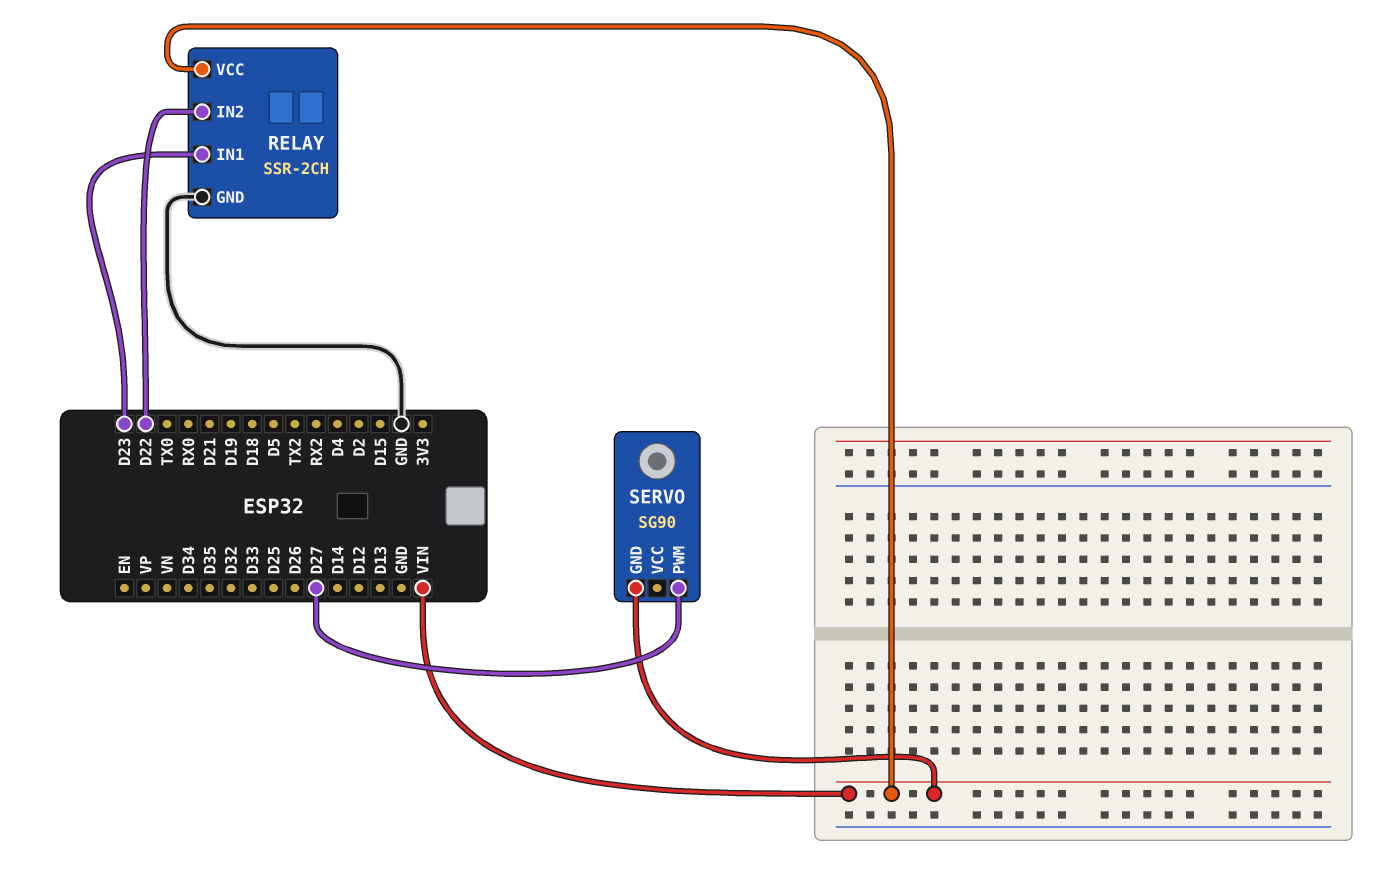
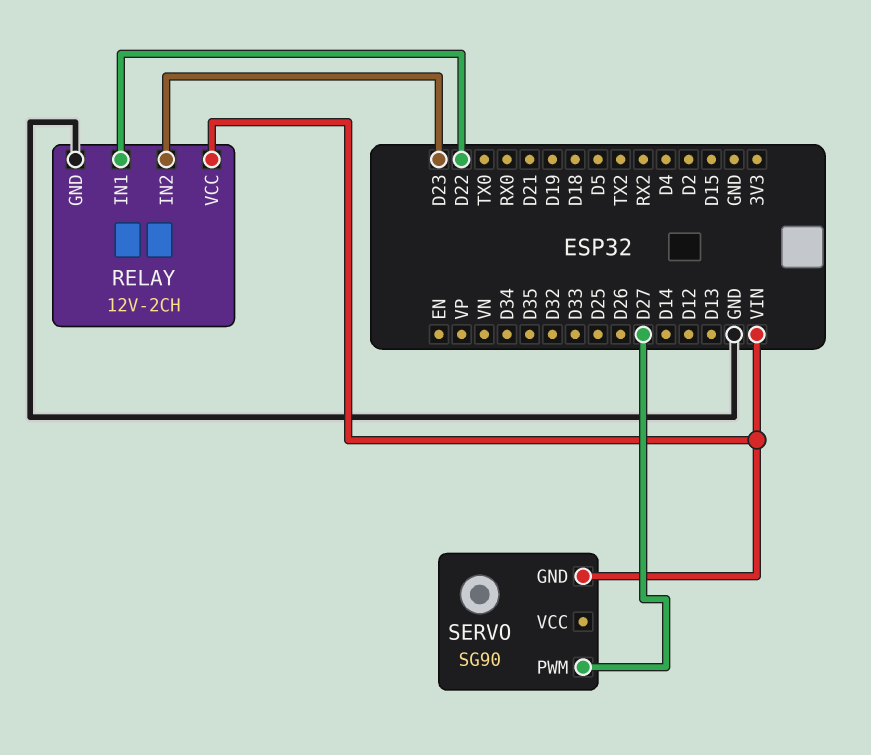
RELAY: SSR-2CH -> 12V-2CH
RELAY pin IN1: D23 -> D22
RELAY pin IN2: D22 -> D23

